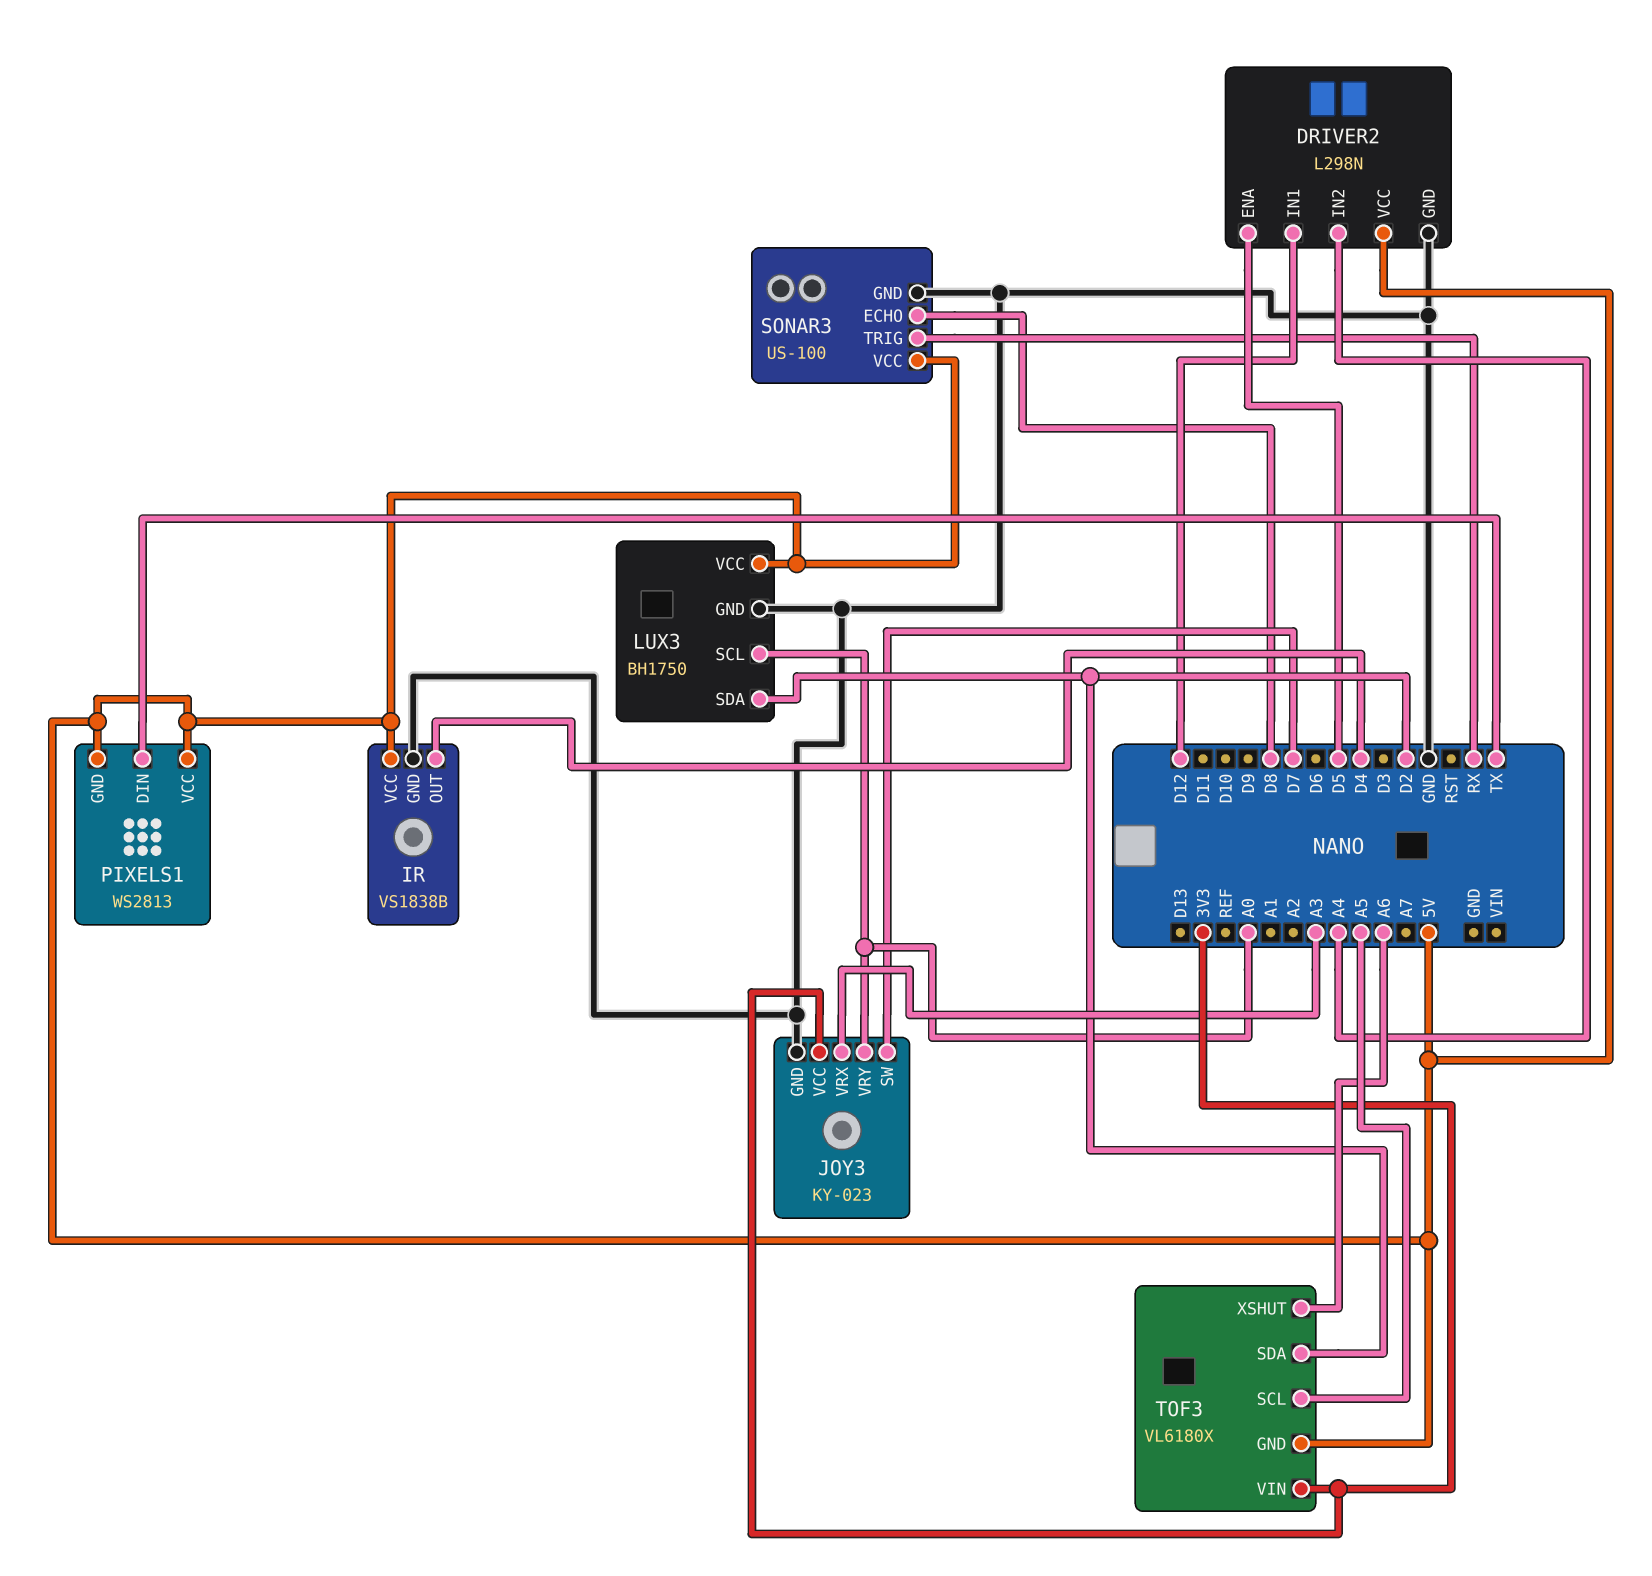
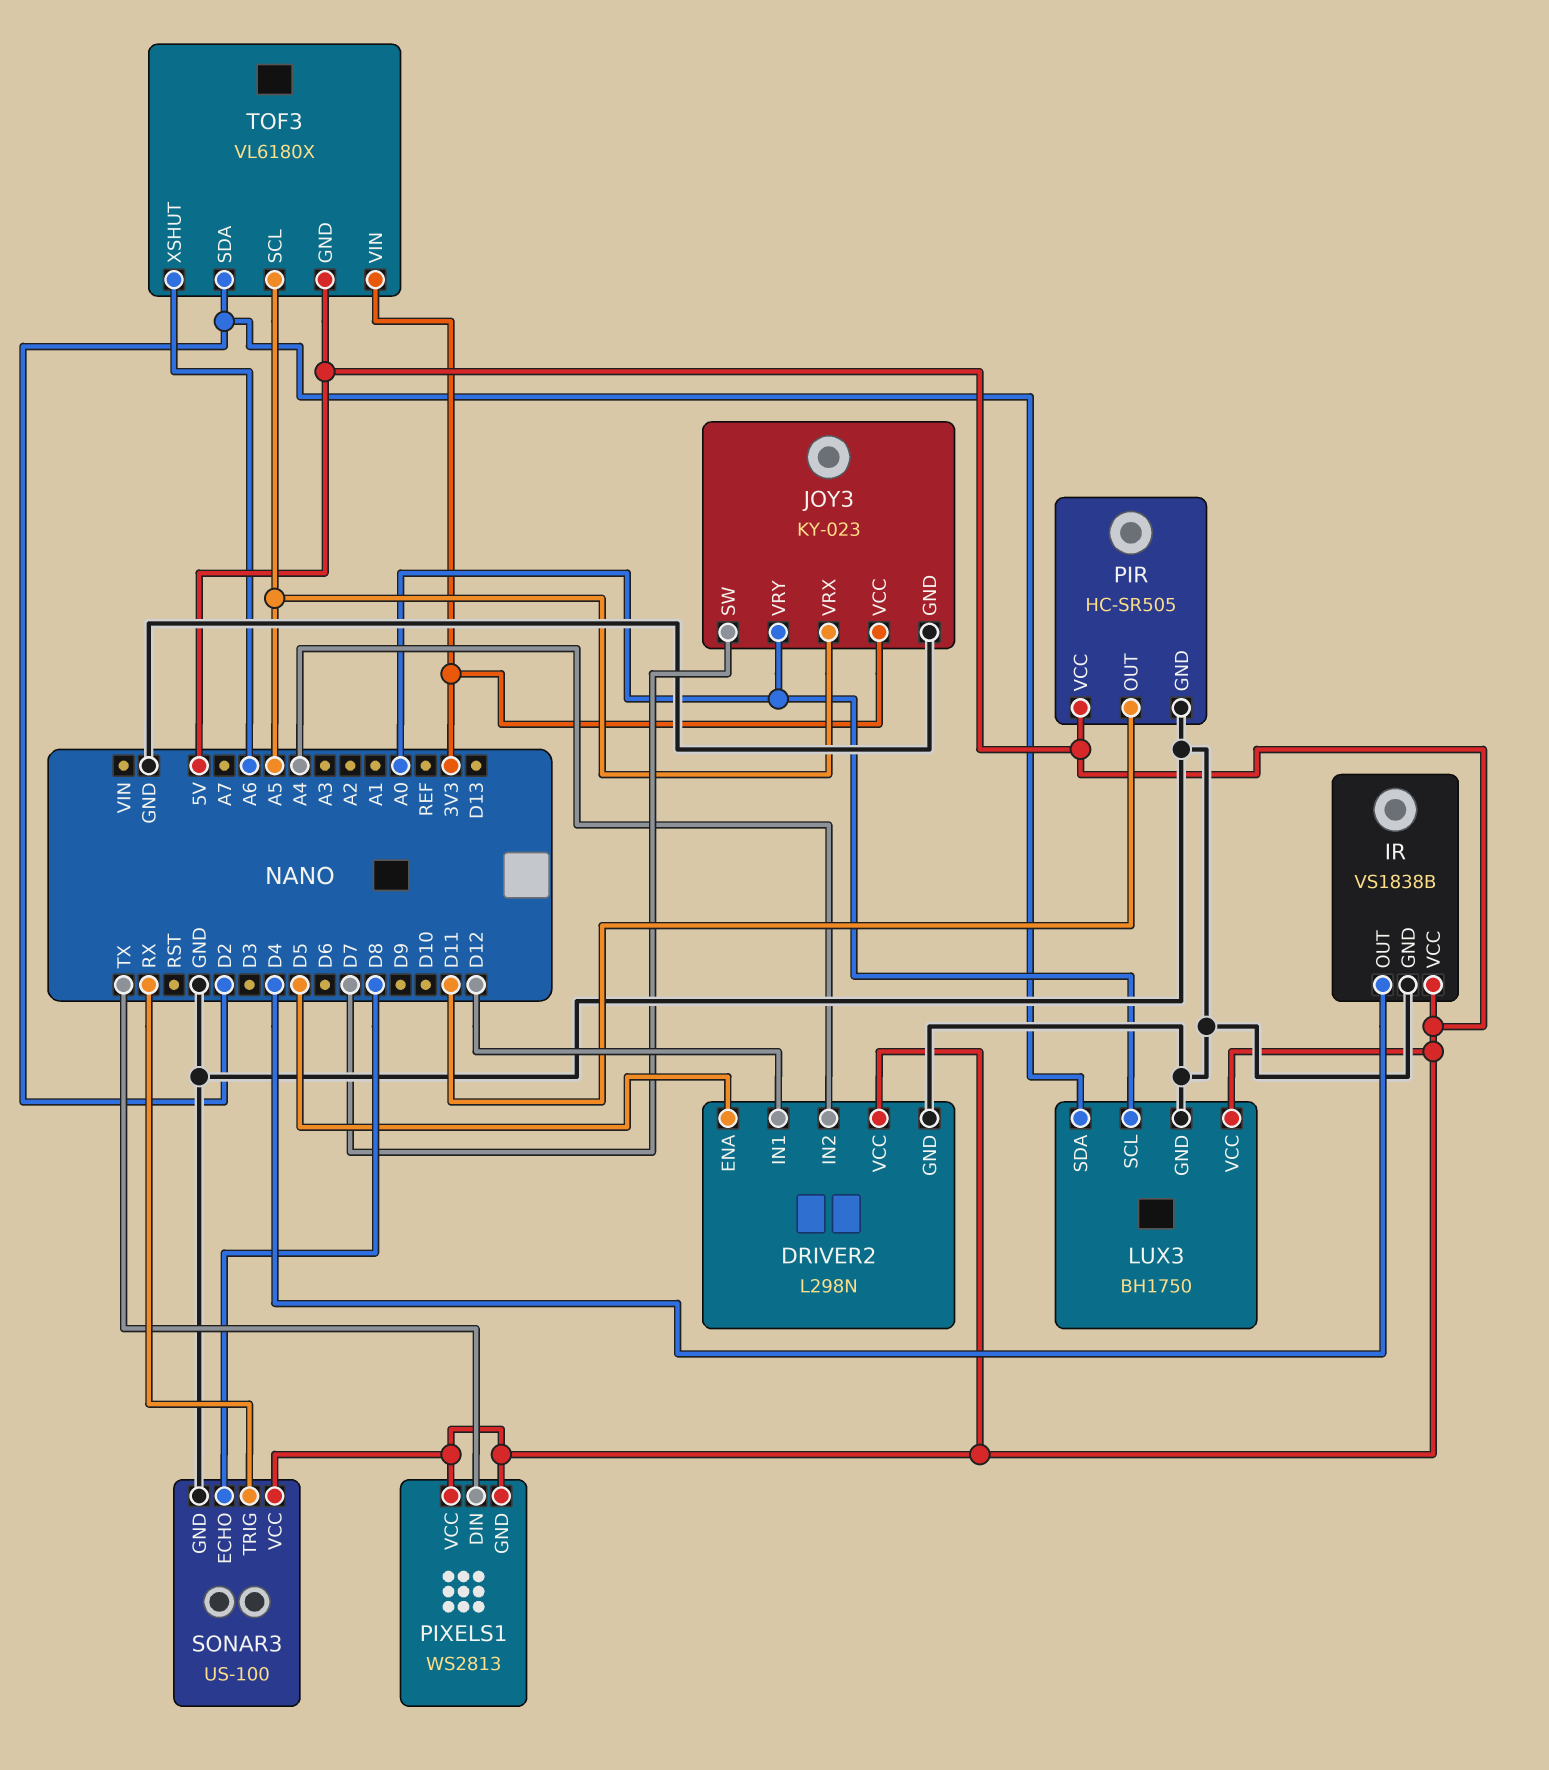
JOY3 pin VRX: A3 -> A5
PIR: none -> HC-SR505
PIR pin GND: none -> GND
PIR pin OUT: none -> D11
PIR pin VCC: none -> 5V

